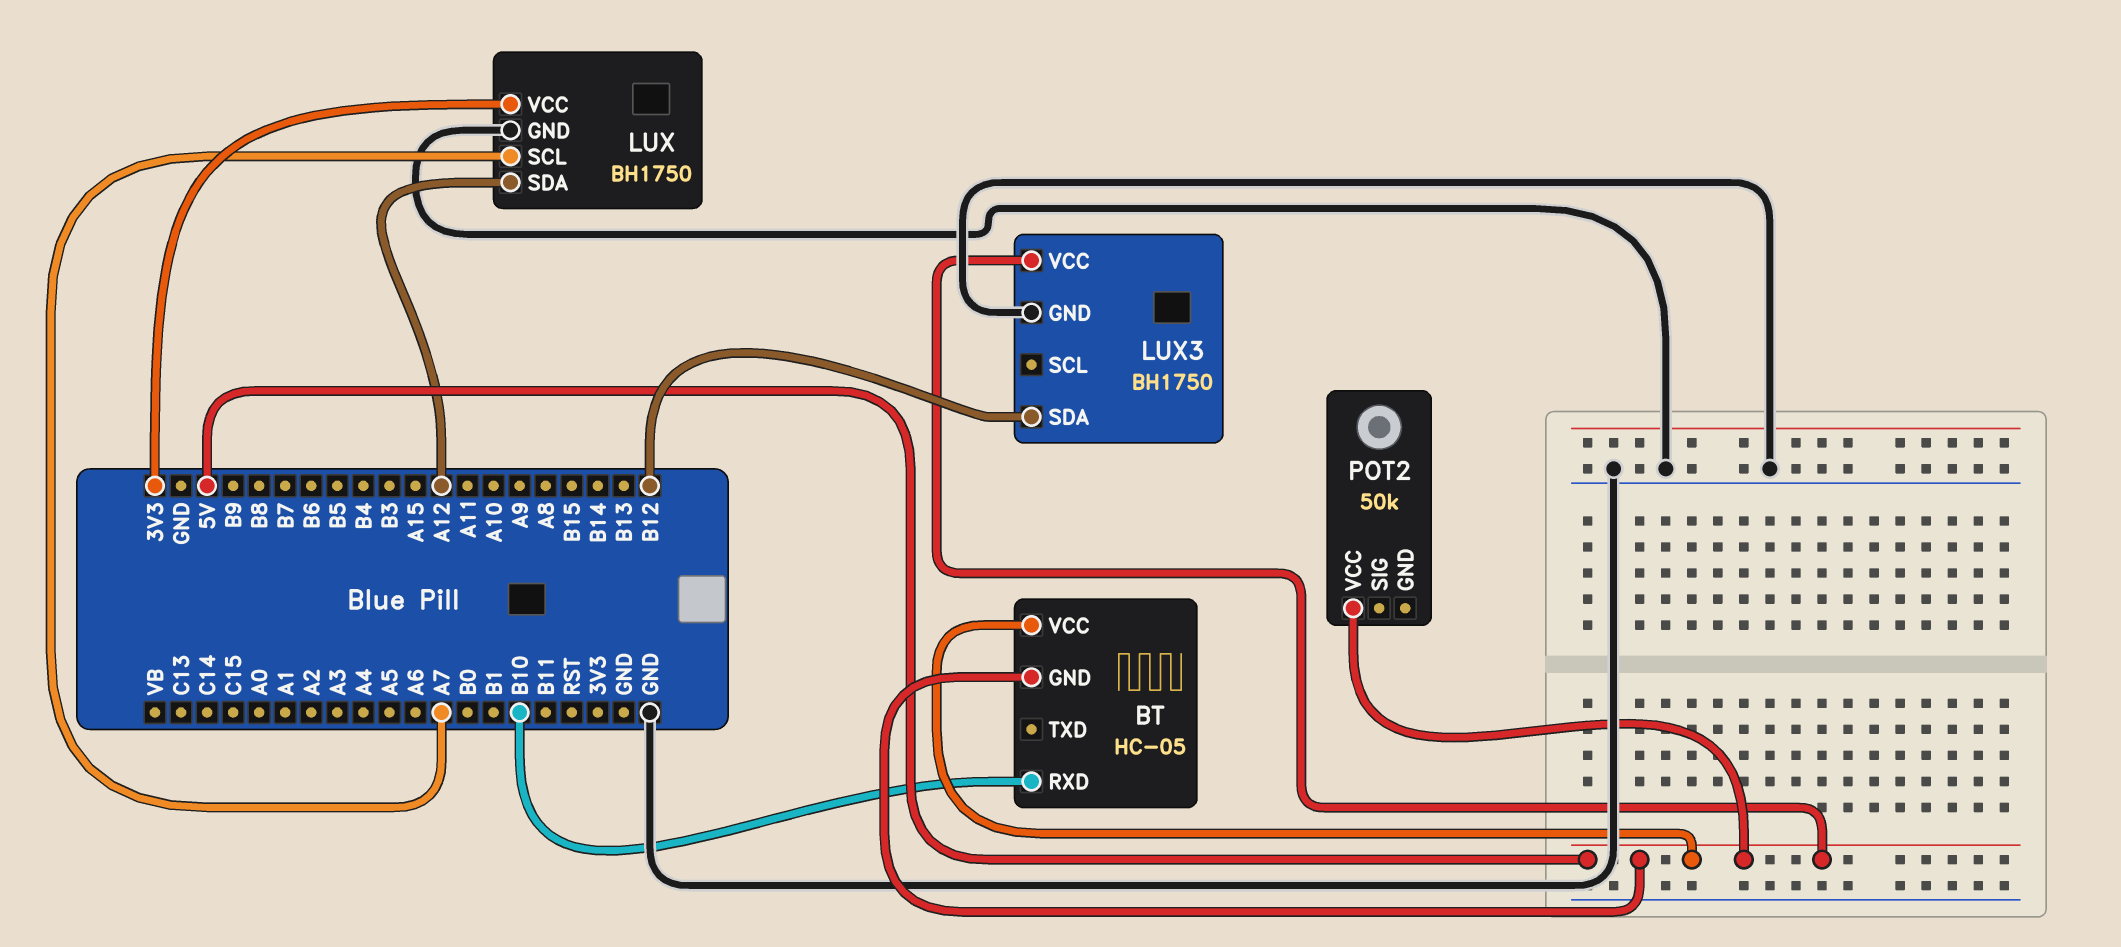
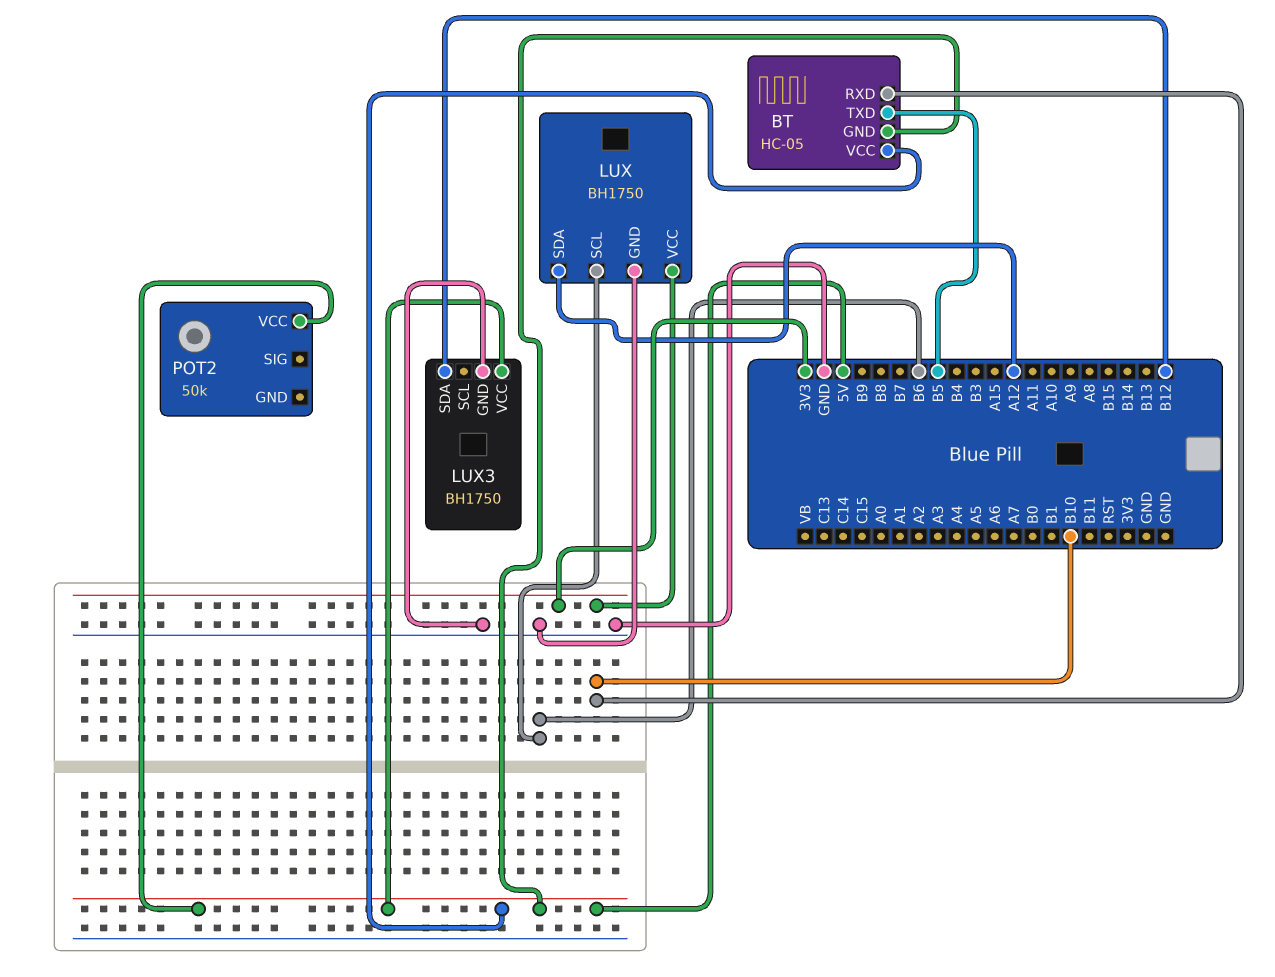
BT pin TXD: none -> B5
LUX pin SCL: A7 -> B6

